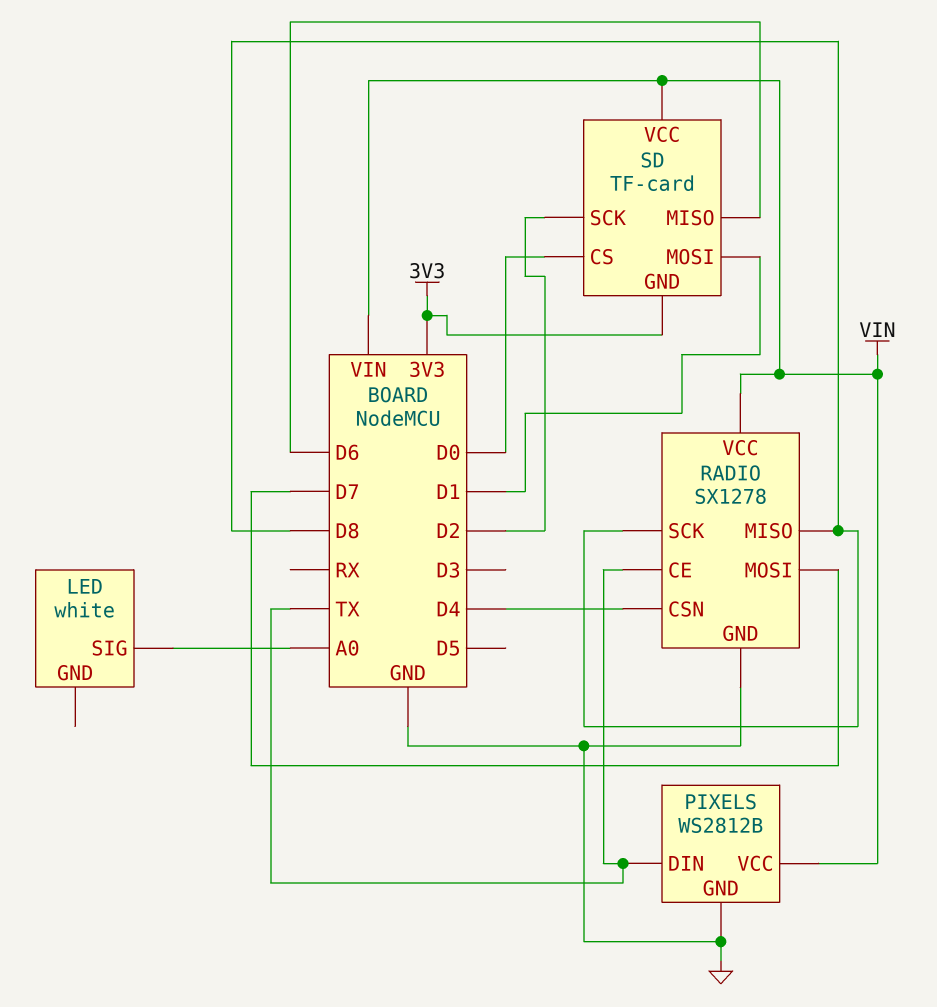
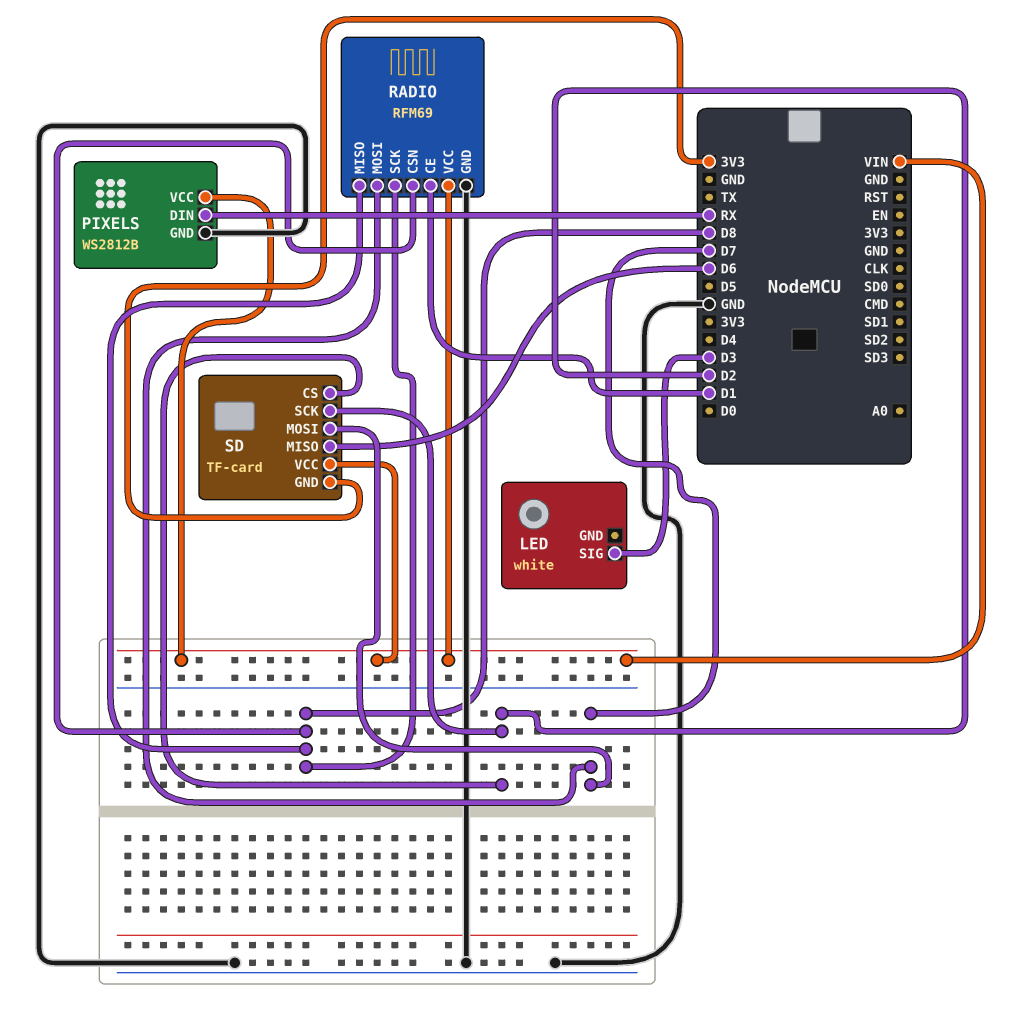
LED pin SIG: A0 -> D3
PIXELS pin DIN: TX -> RX
RADIO: SX1278 -> RFM69
RADIO pin CE: TX -> D1
RADIO pin CSN: D4 -> D8
SD pin CS: D0 -> D2
SD pin MOSI: D1 -> D7

